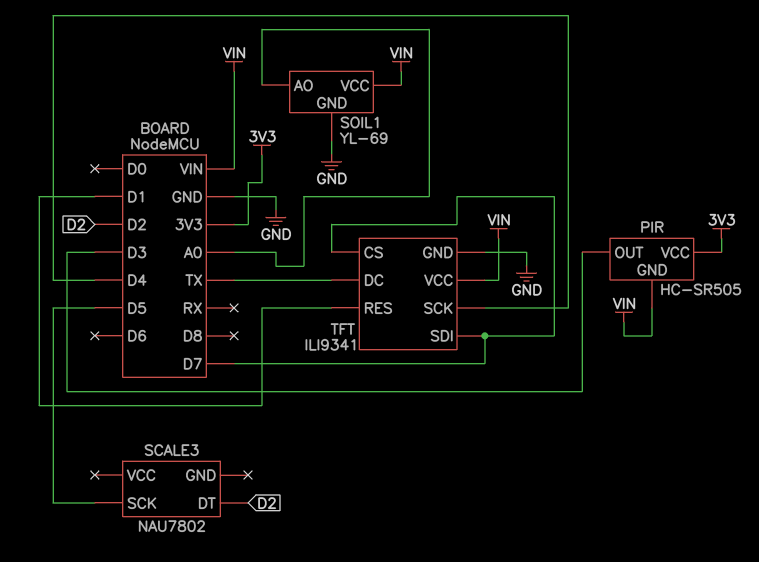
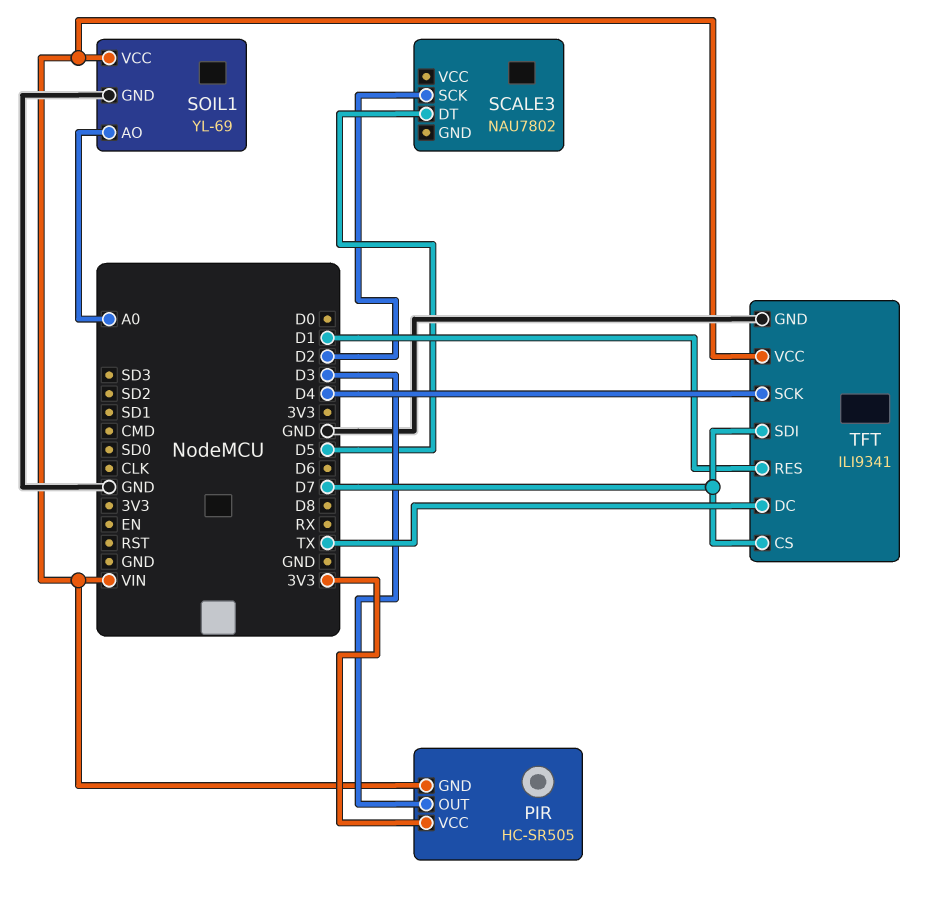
SCALE3 pin DT: D2 -> D5
SCALE3 pin SCK: D5 -> D2

